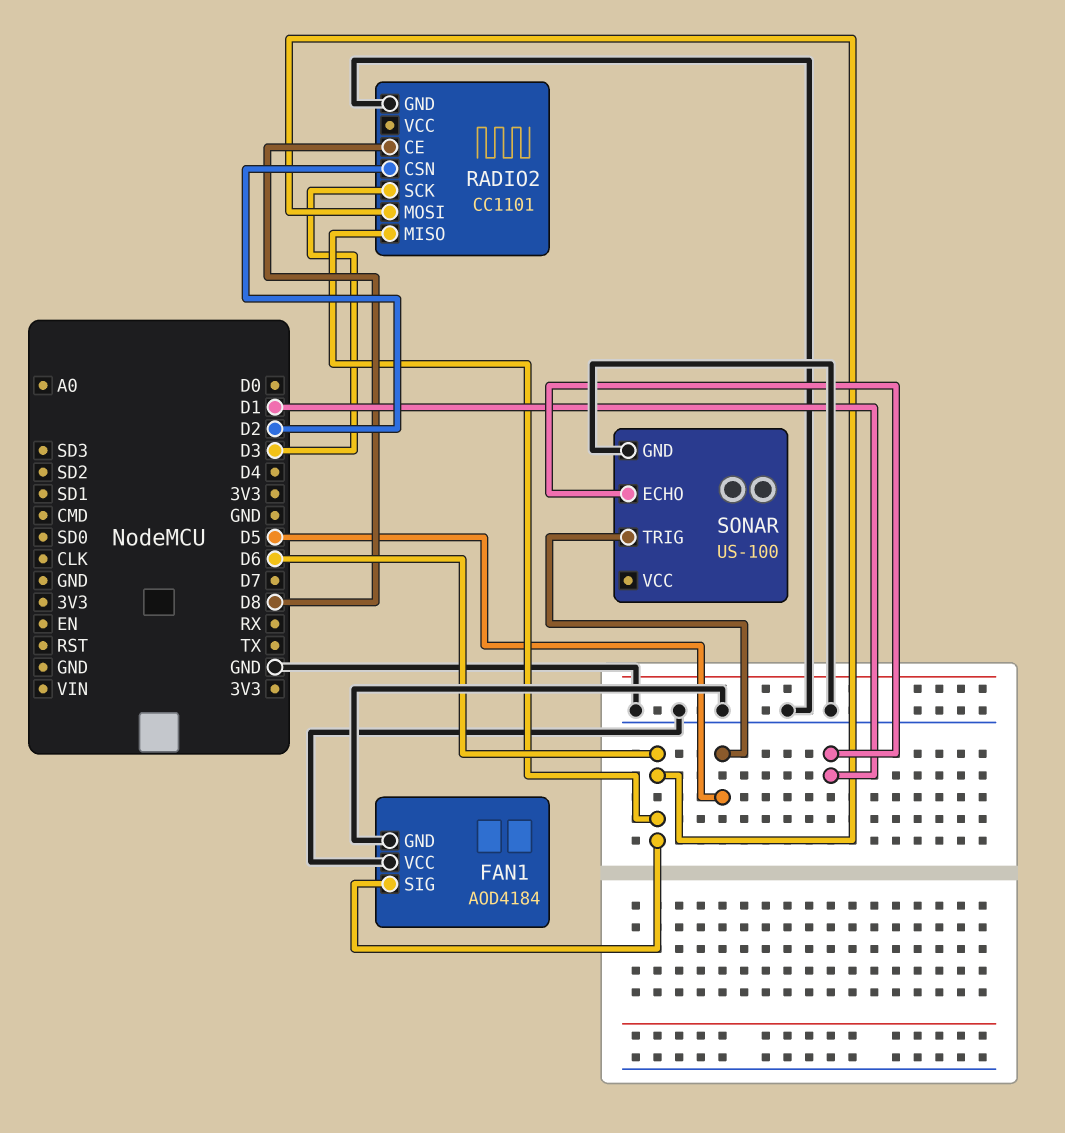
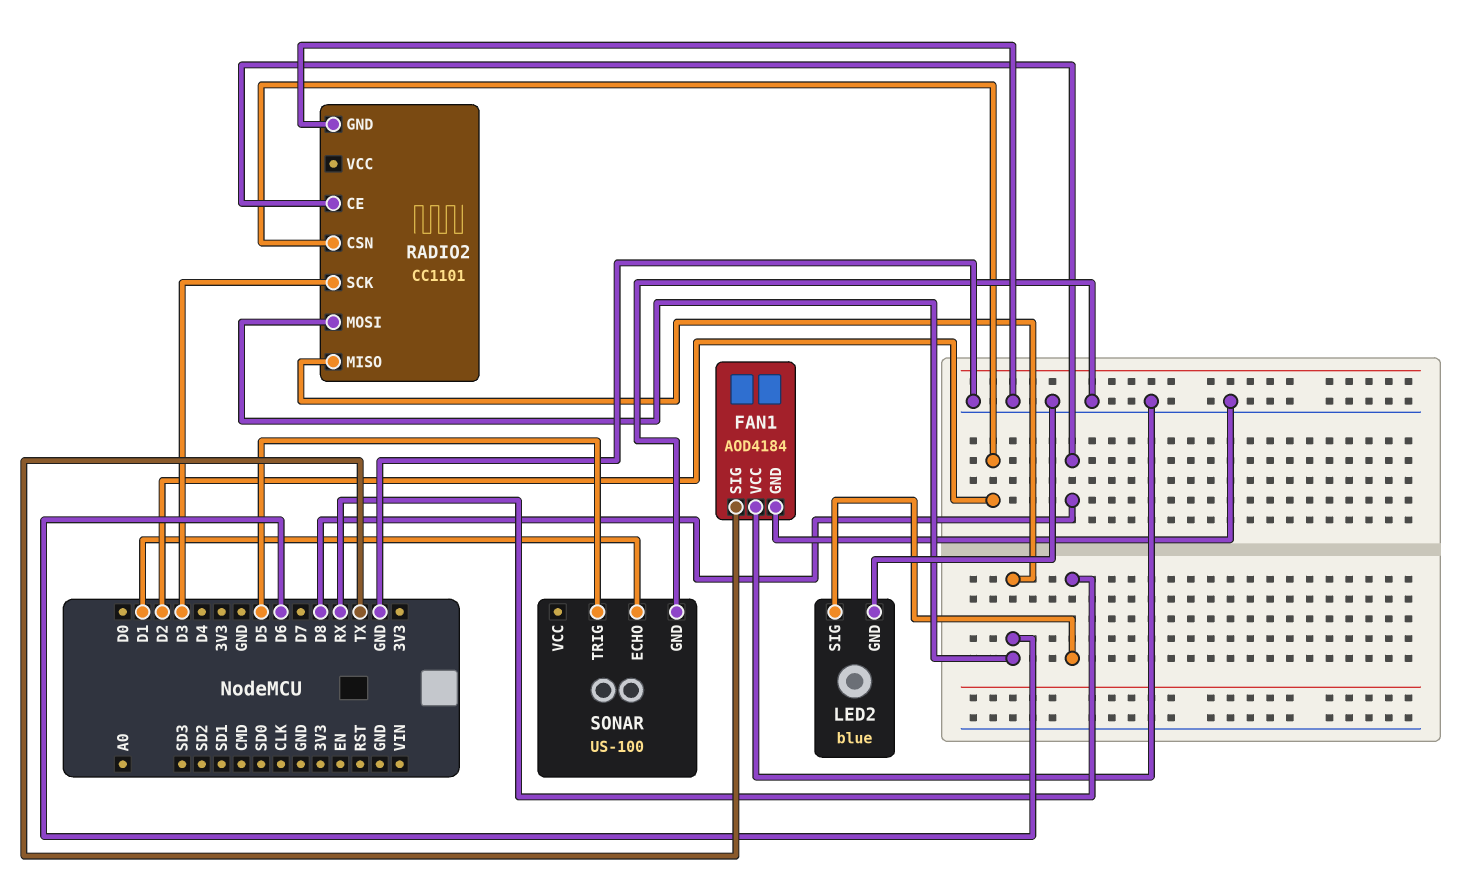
FAN1 pin SIG: D6 -> TX
LED2: none -> blue
LED2 pin GND: none -> GND
LED2 pin SIG: none -> RX

